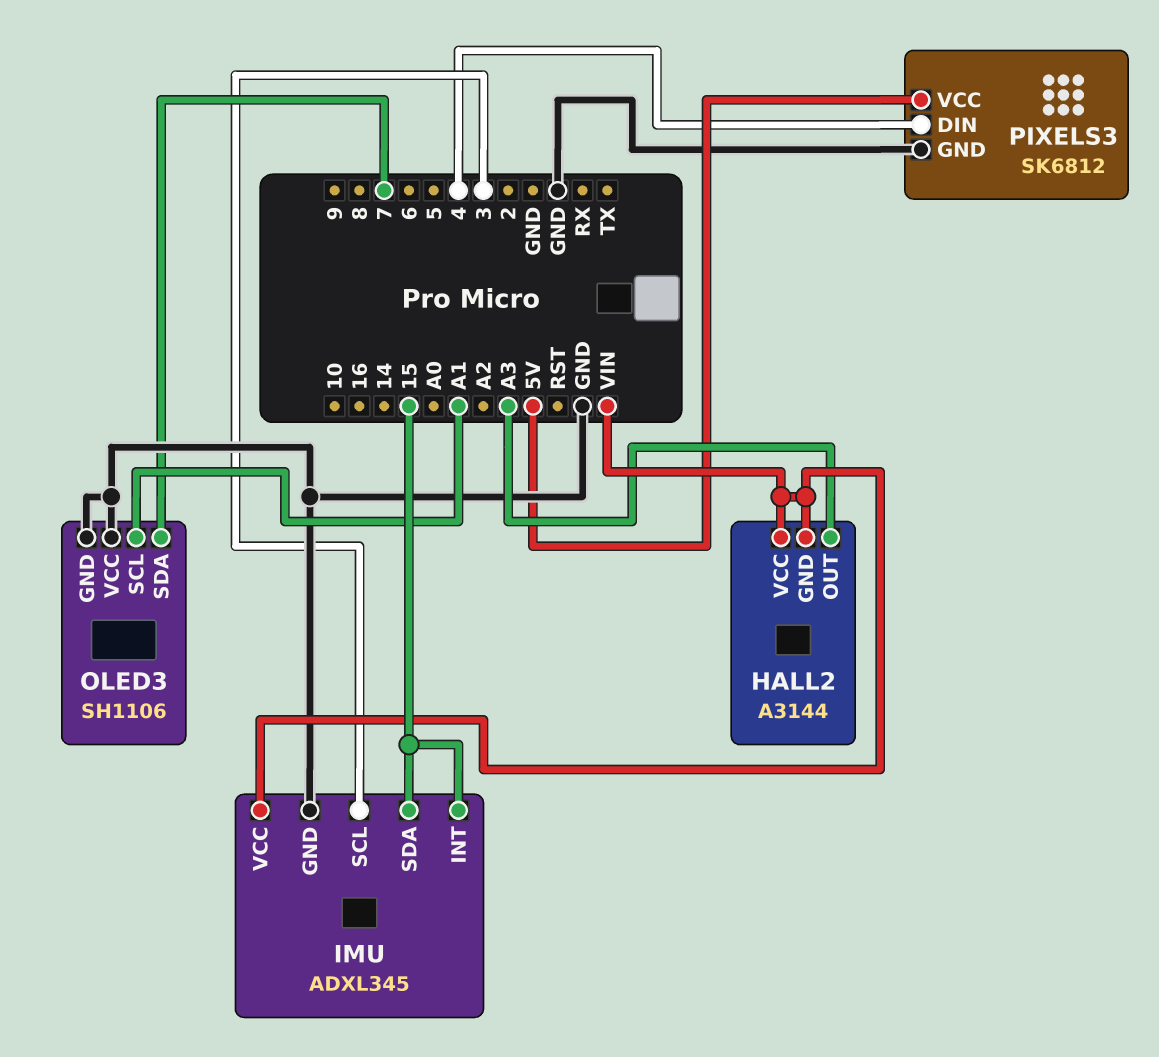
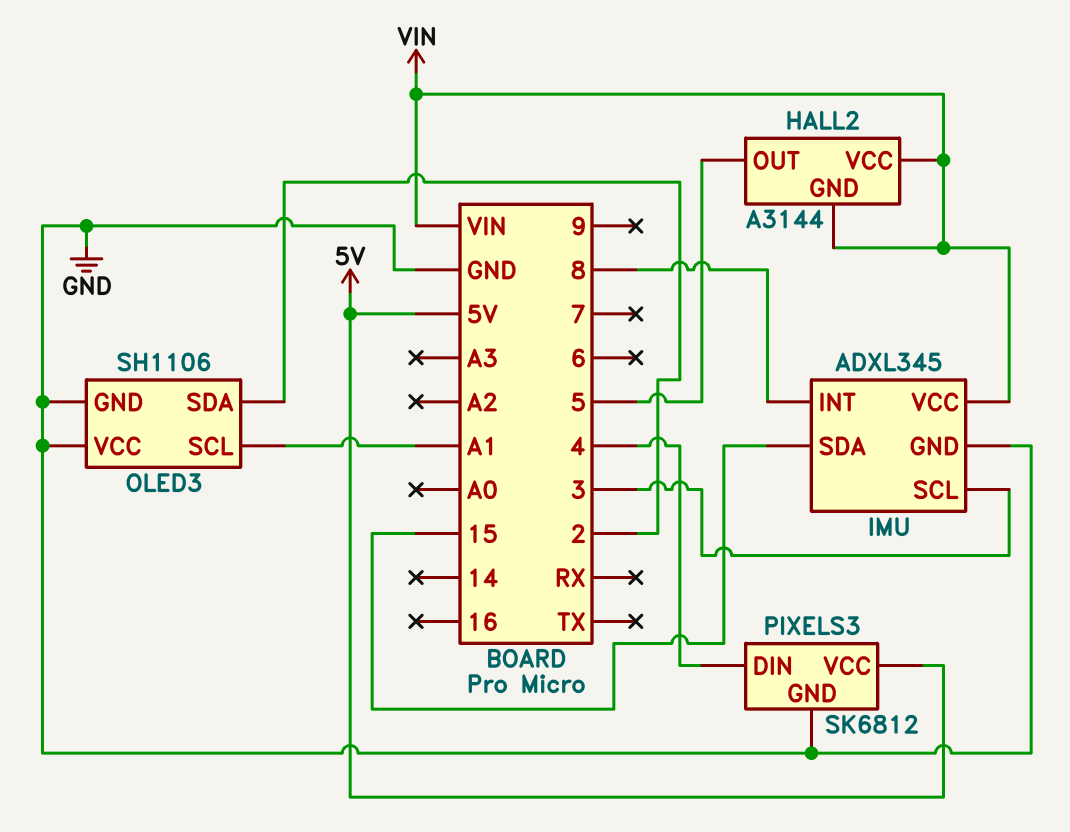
HALL2 pin OUT: A3 -> 5
IMU pin INT: 15 -> 8
OLED3 pin SDA: 7 -> 2

